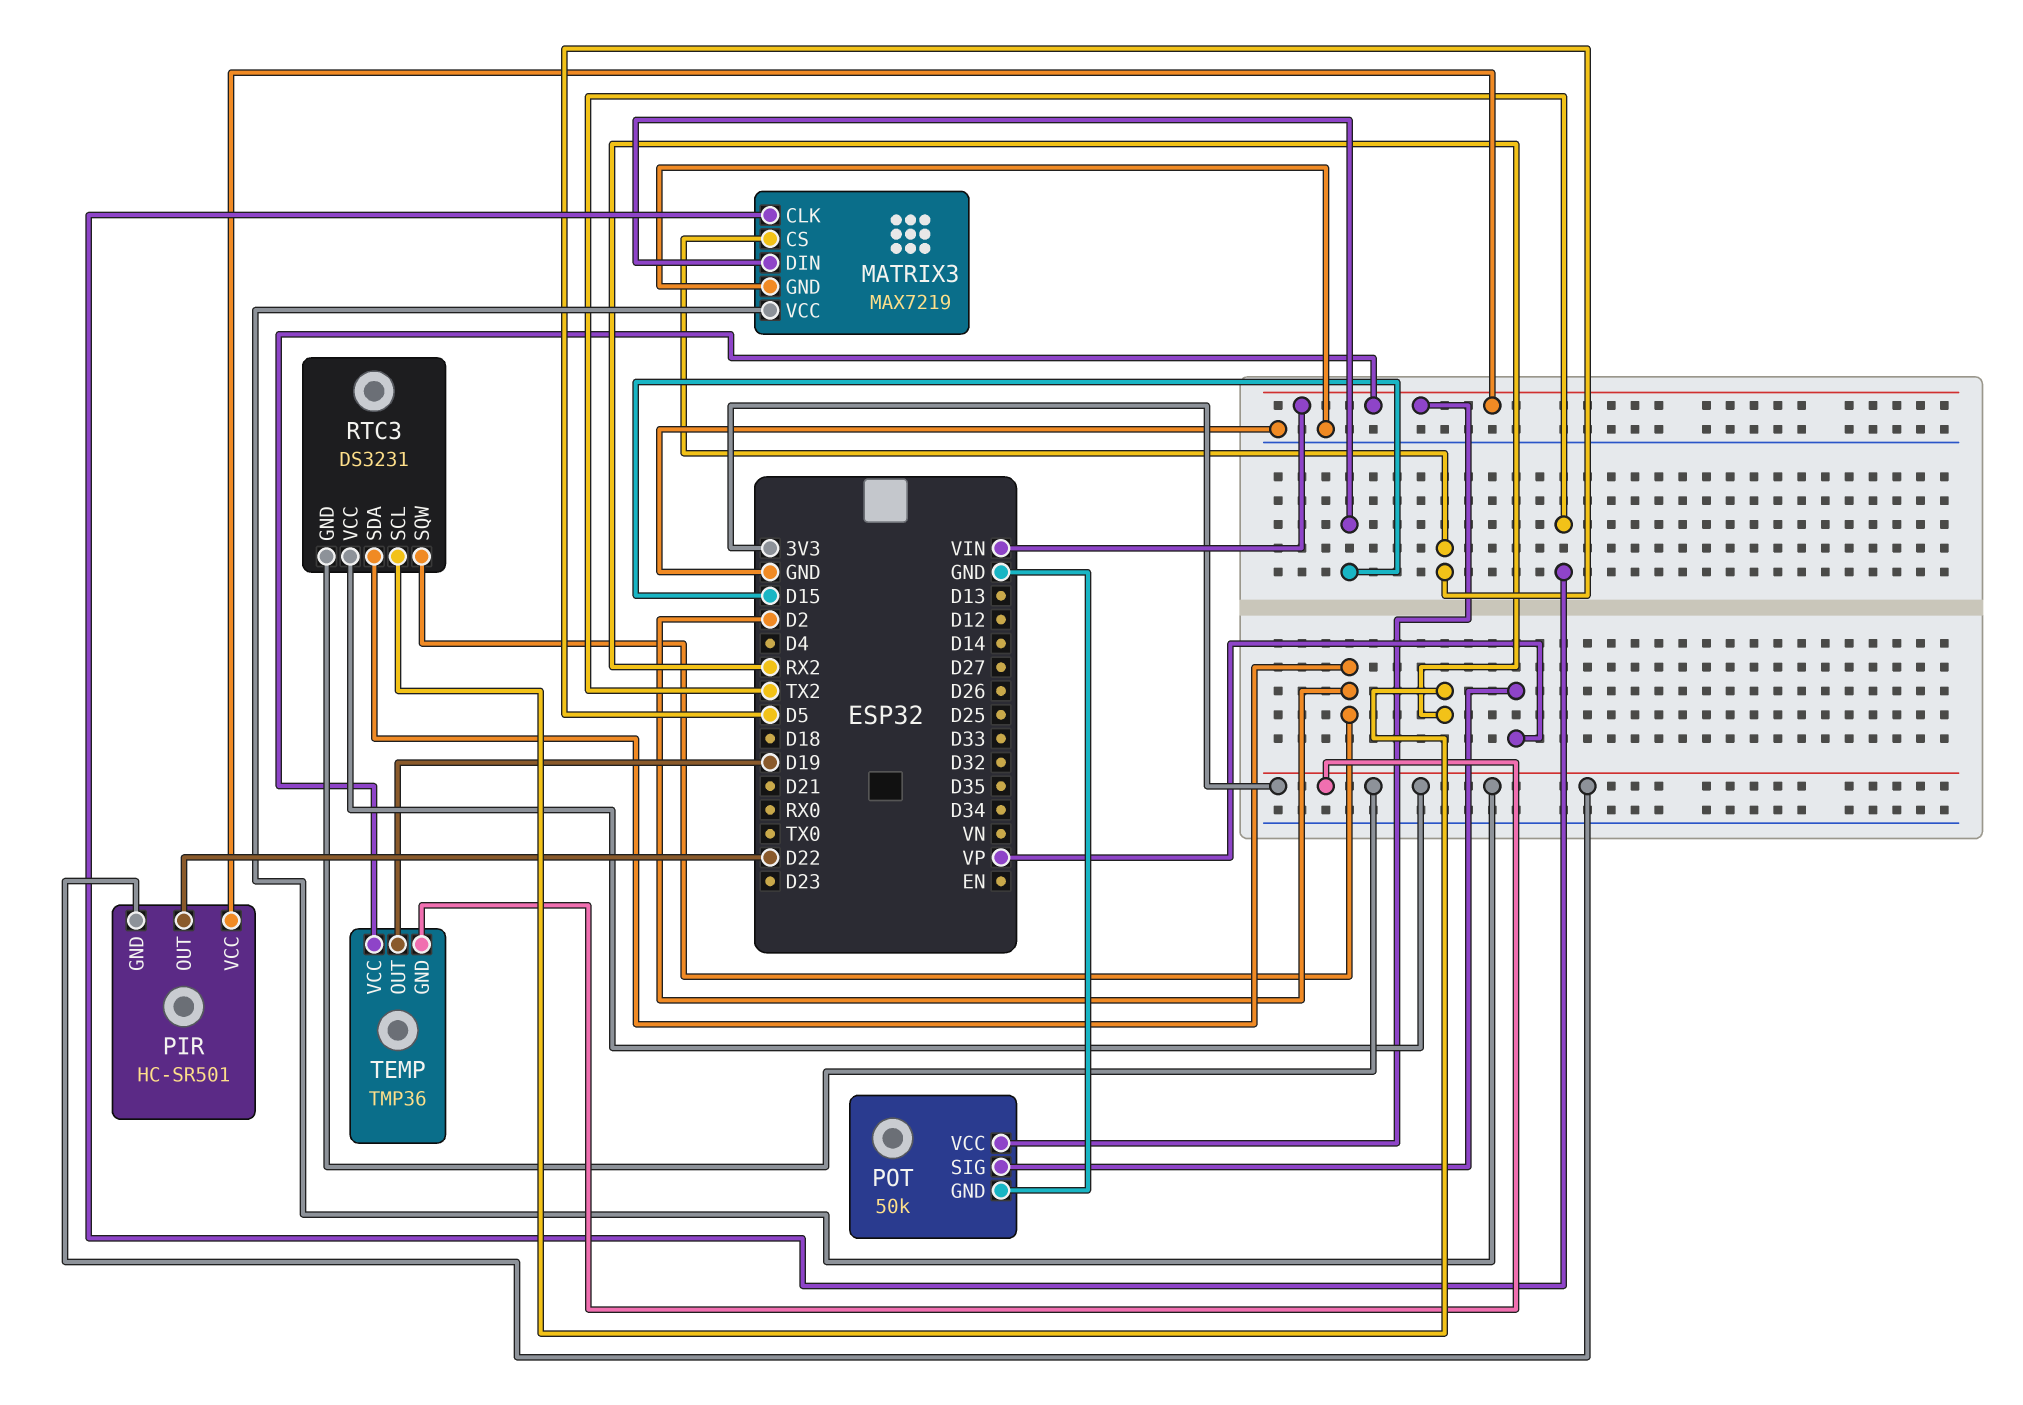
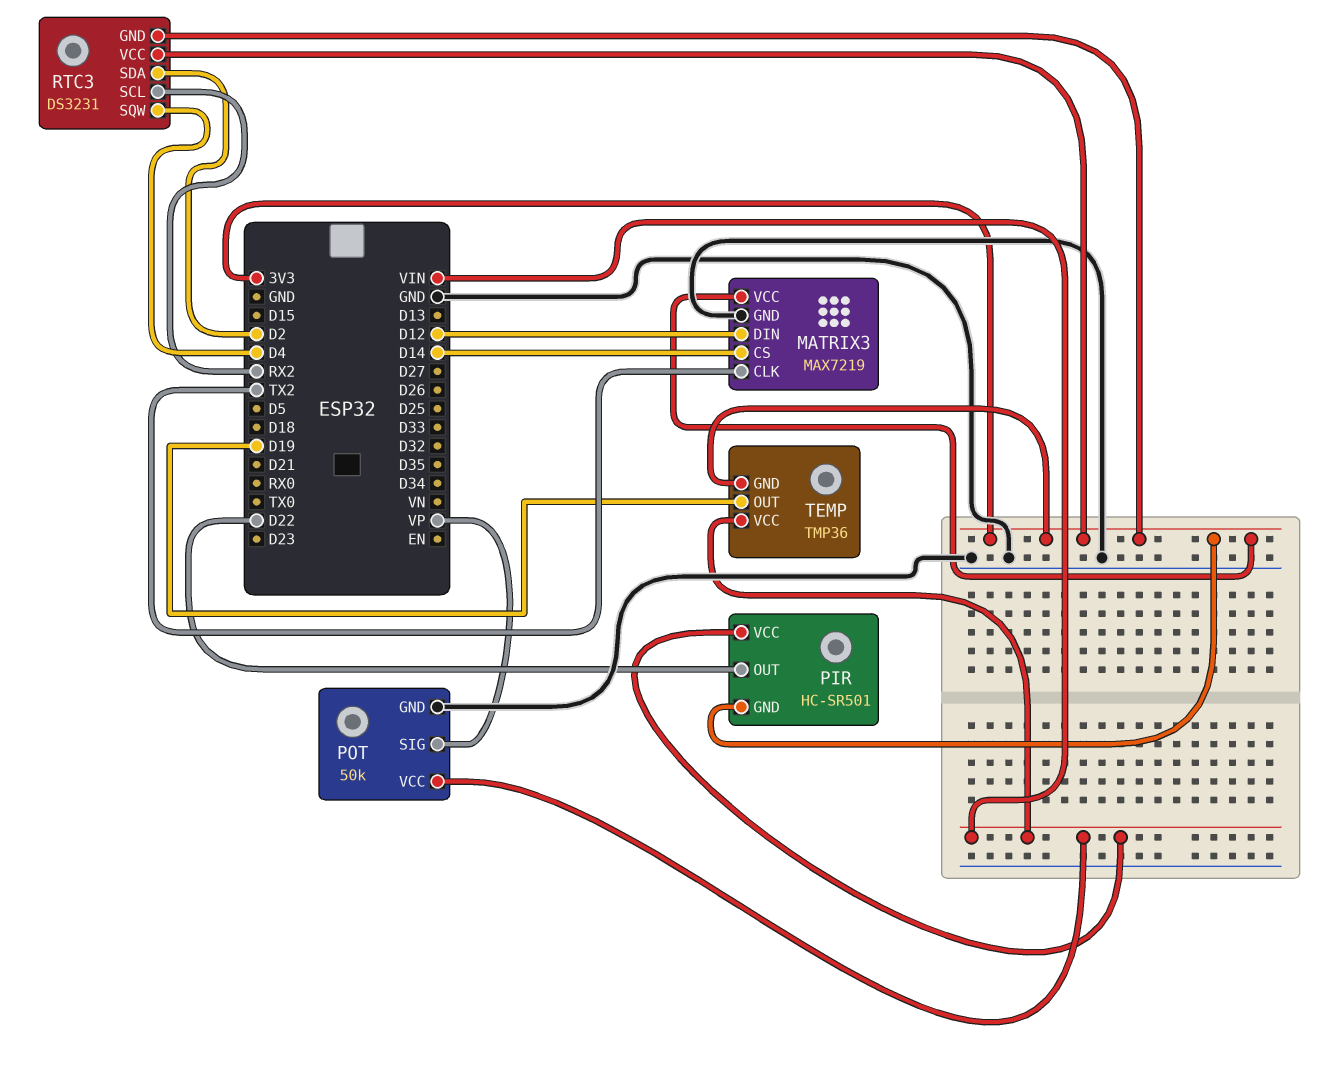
MATRIX3 pin CS: D5 -> D14
MATRIX3 pin DIN: D15 -> D12
RTC3 pin SQW: D2 -> D4

